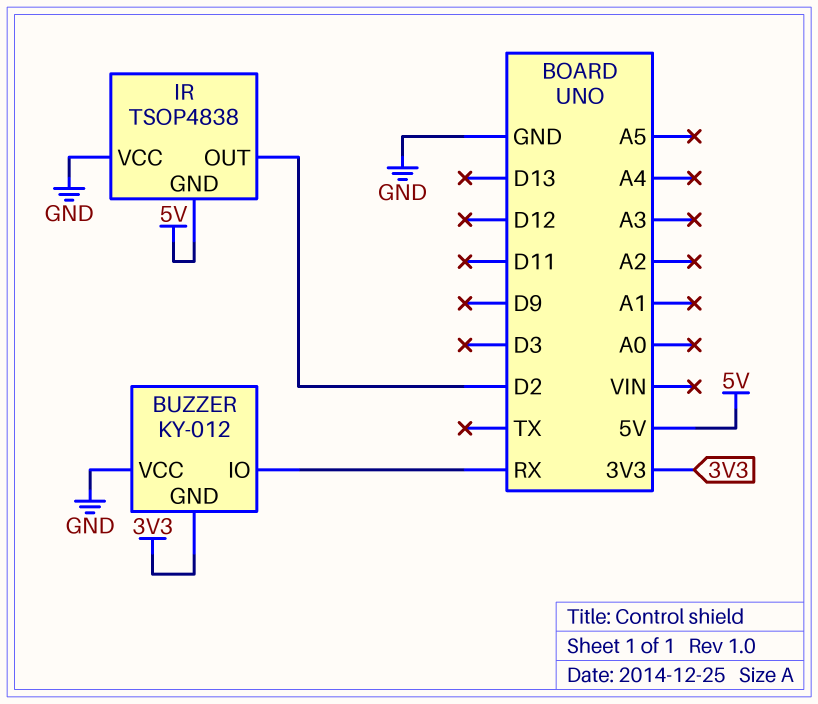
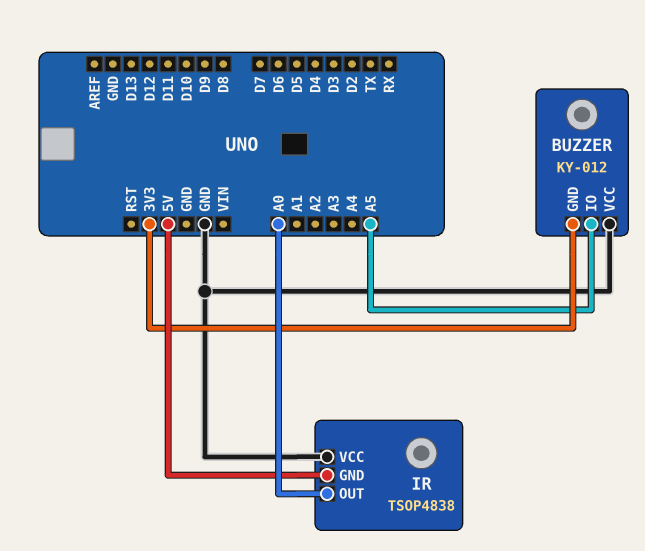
BUZZER pin IO: RX -> A5
IR pin OUT: D2 -> A0

